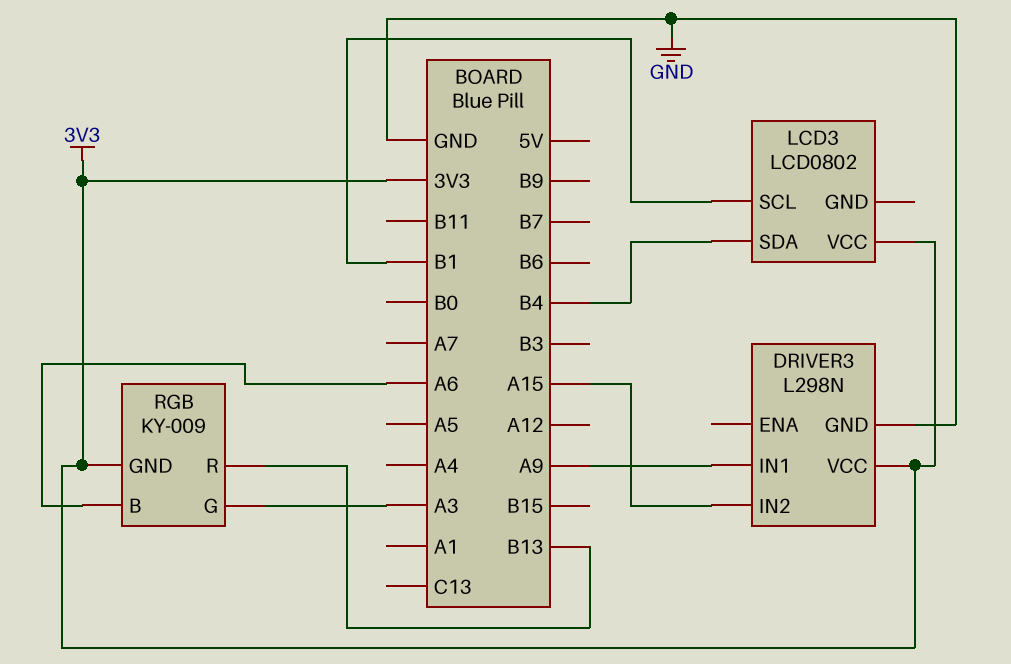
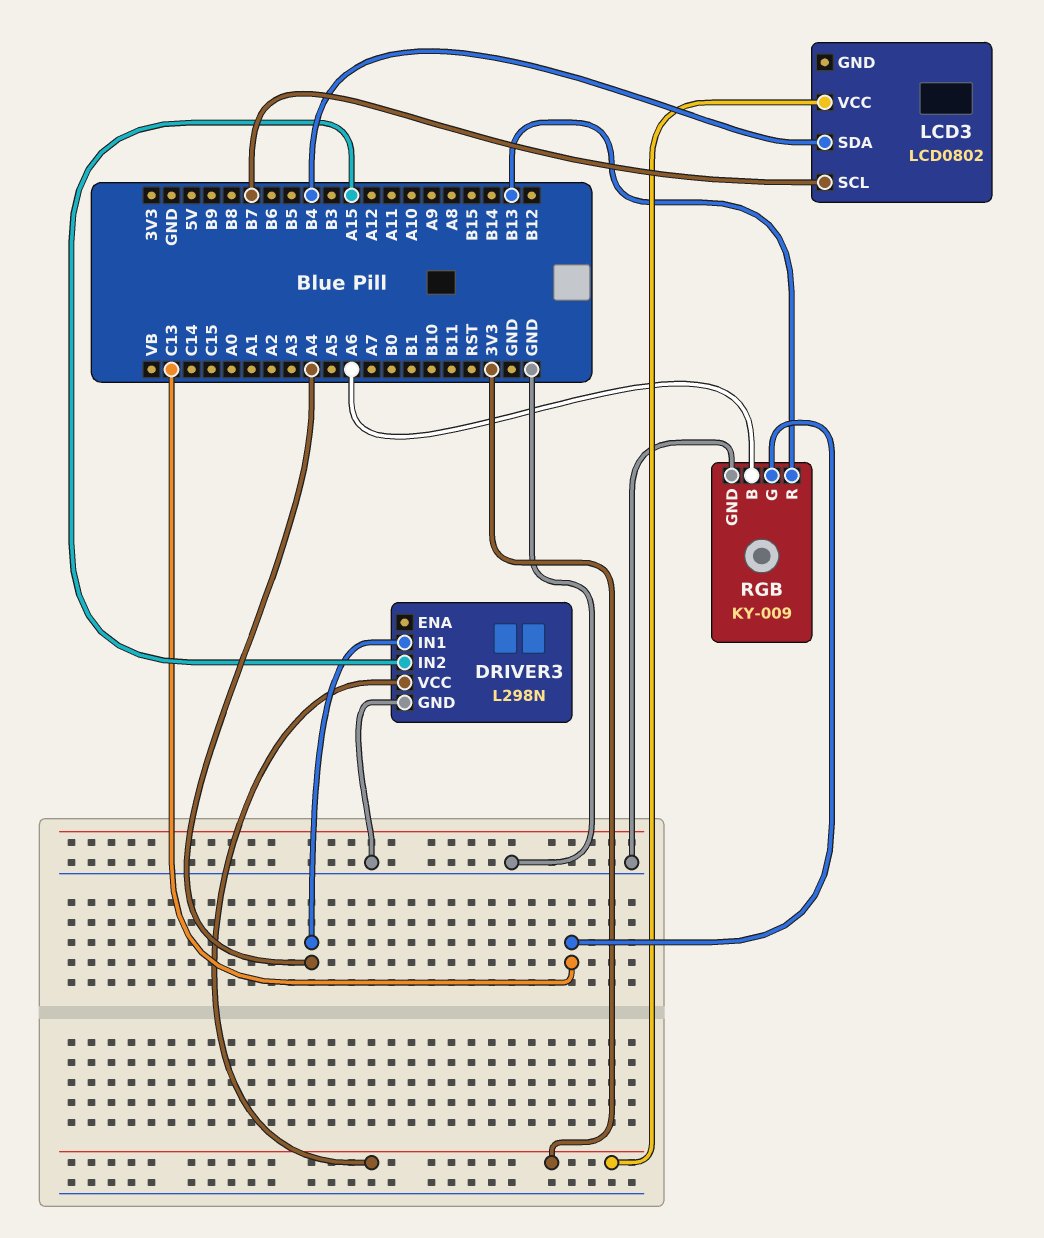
DRIVER3 pin IN1: A9 -> A4
LCD3 pin SCL: B1 -> B7
RGB pin G: A3 -> C13
RGB pin GND: 3V3 -> GND

